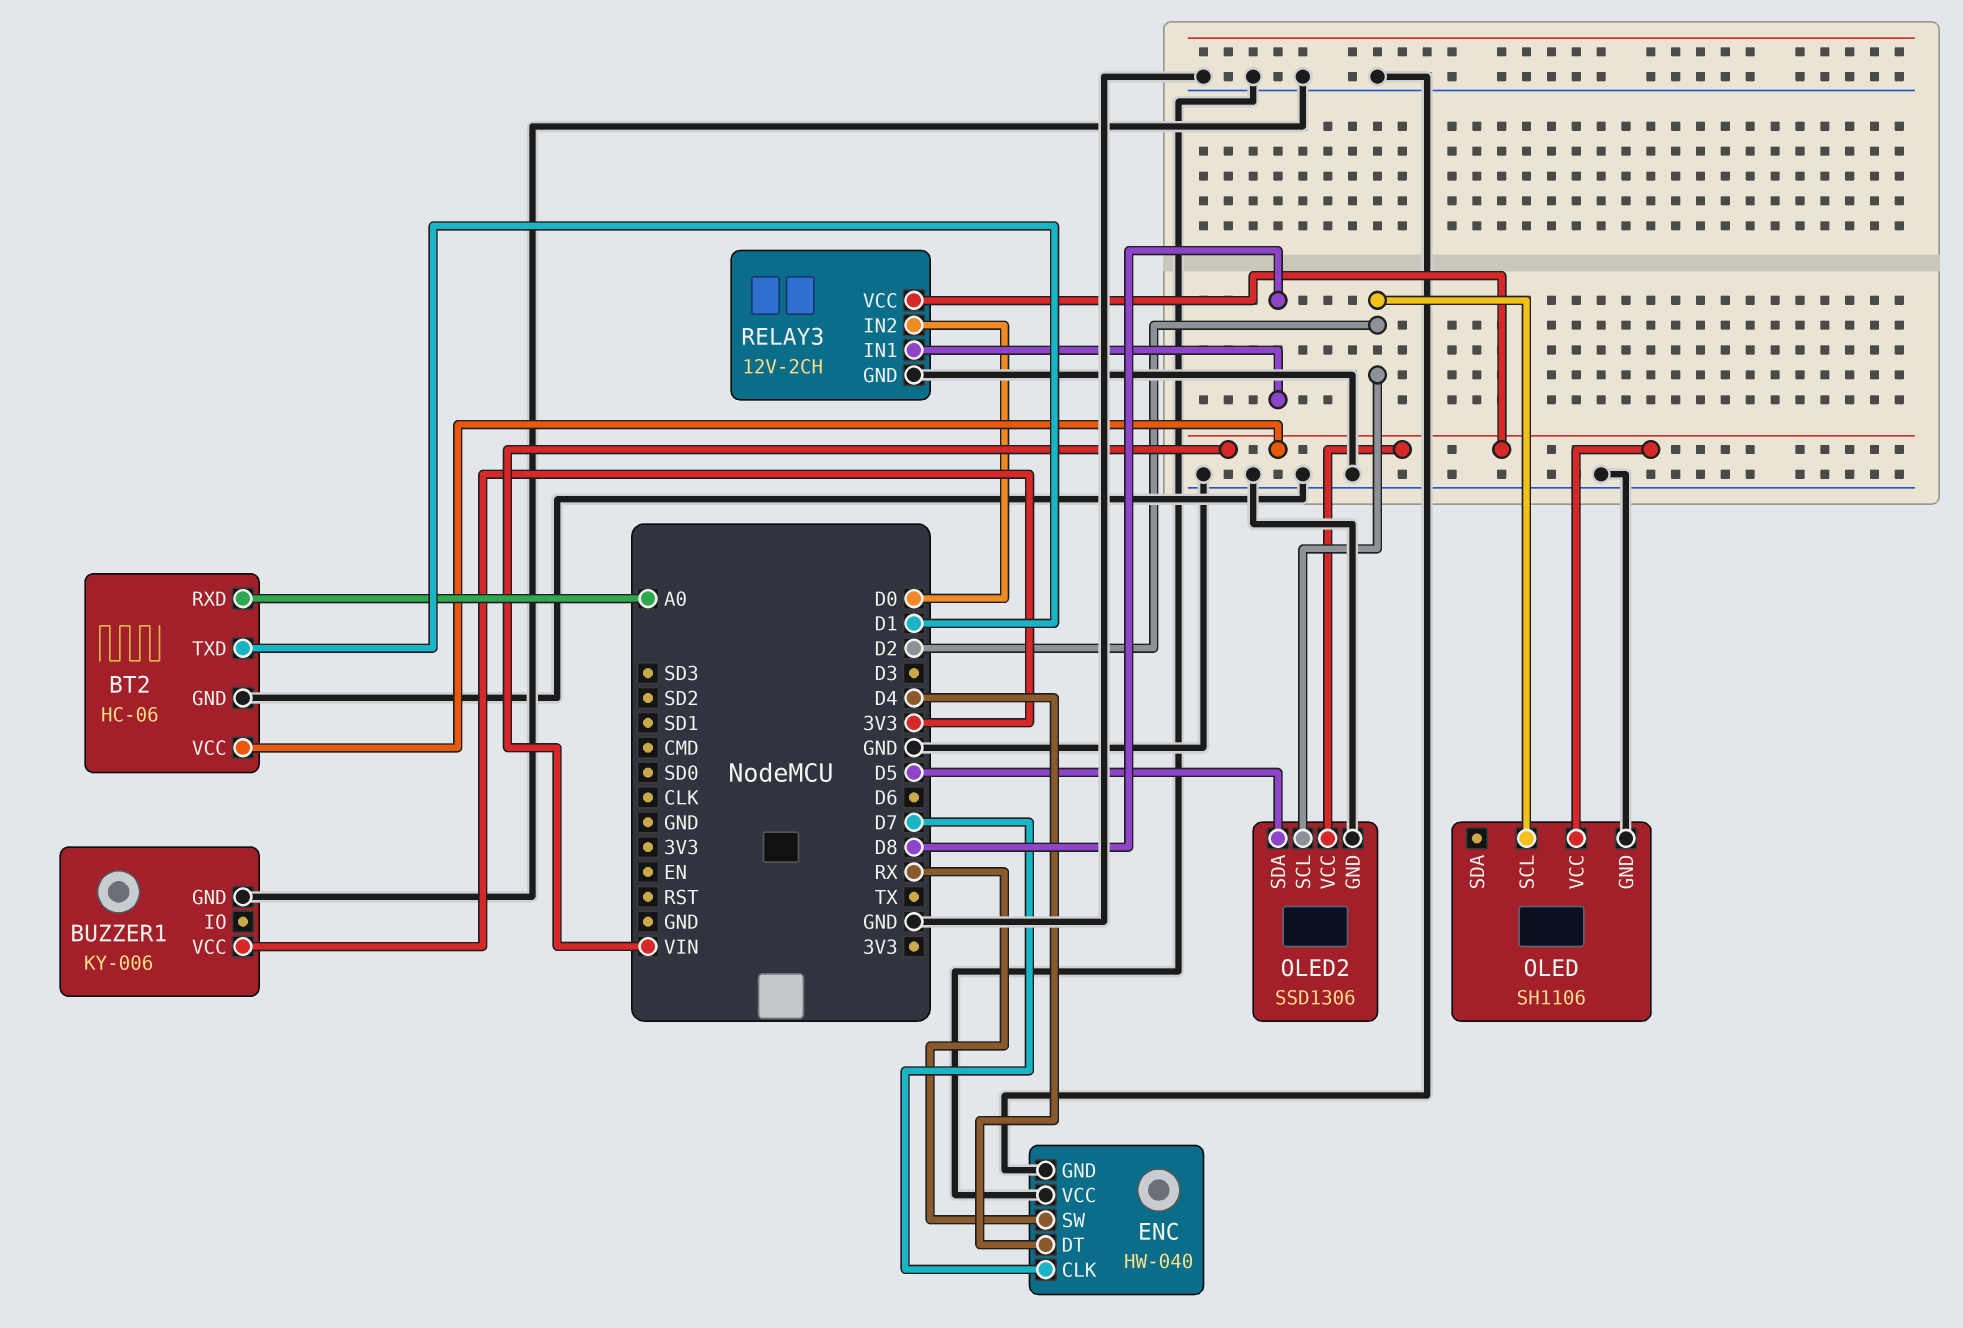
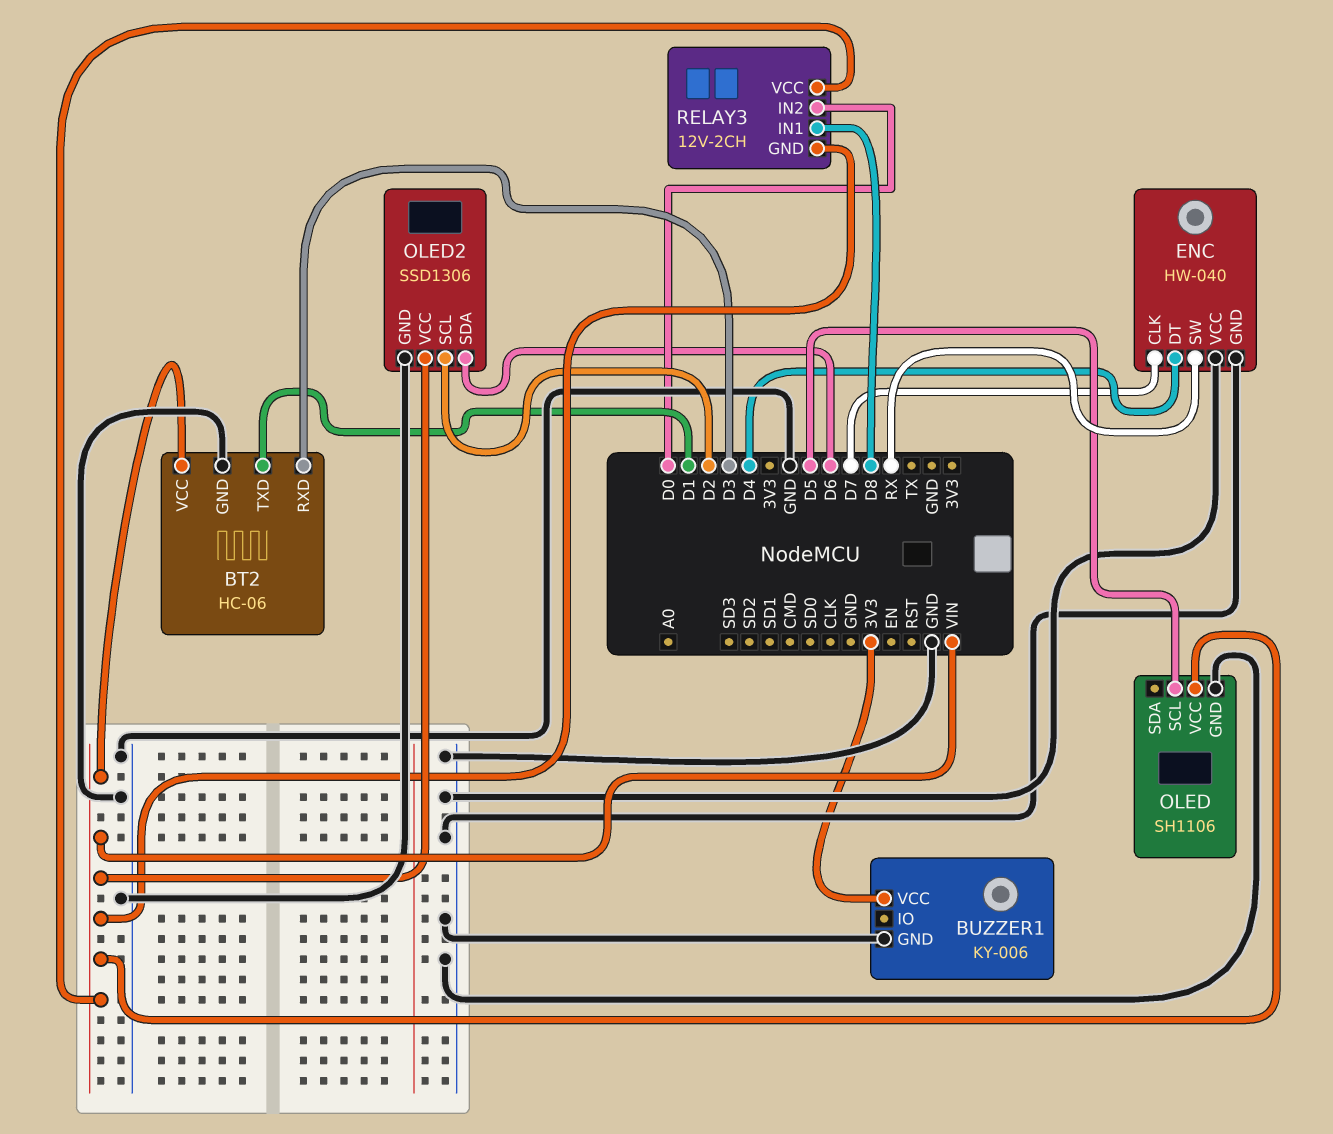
BT2 pin RXD: A0 -> D3
OLED pin SCL: D2 -> D5
OLED2 pin SDA: D5 -> D6
RELAY3 pin GND: GND -> VIN

